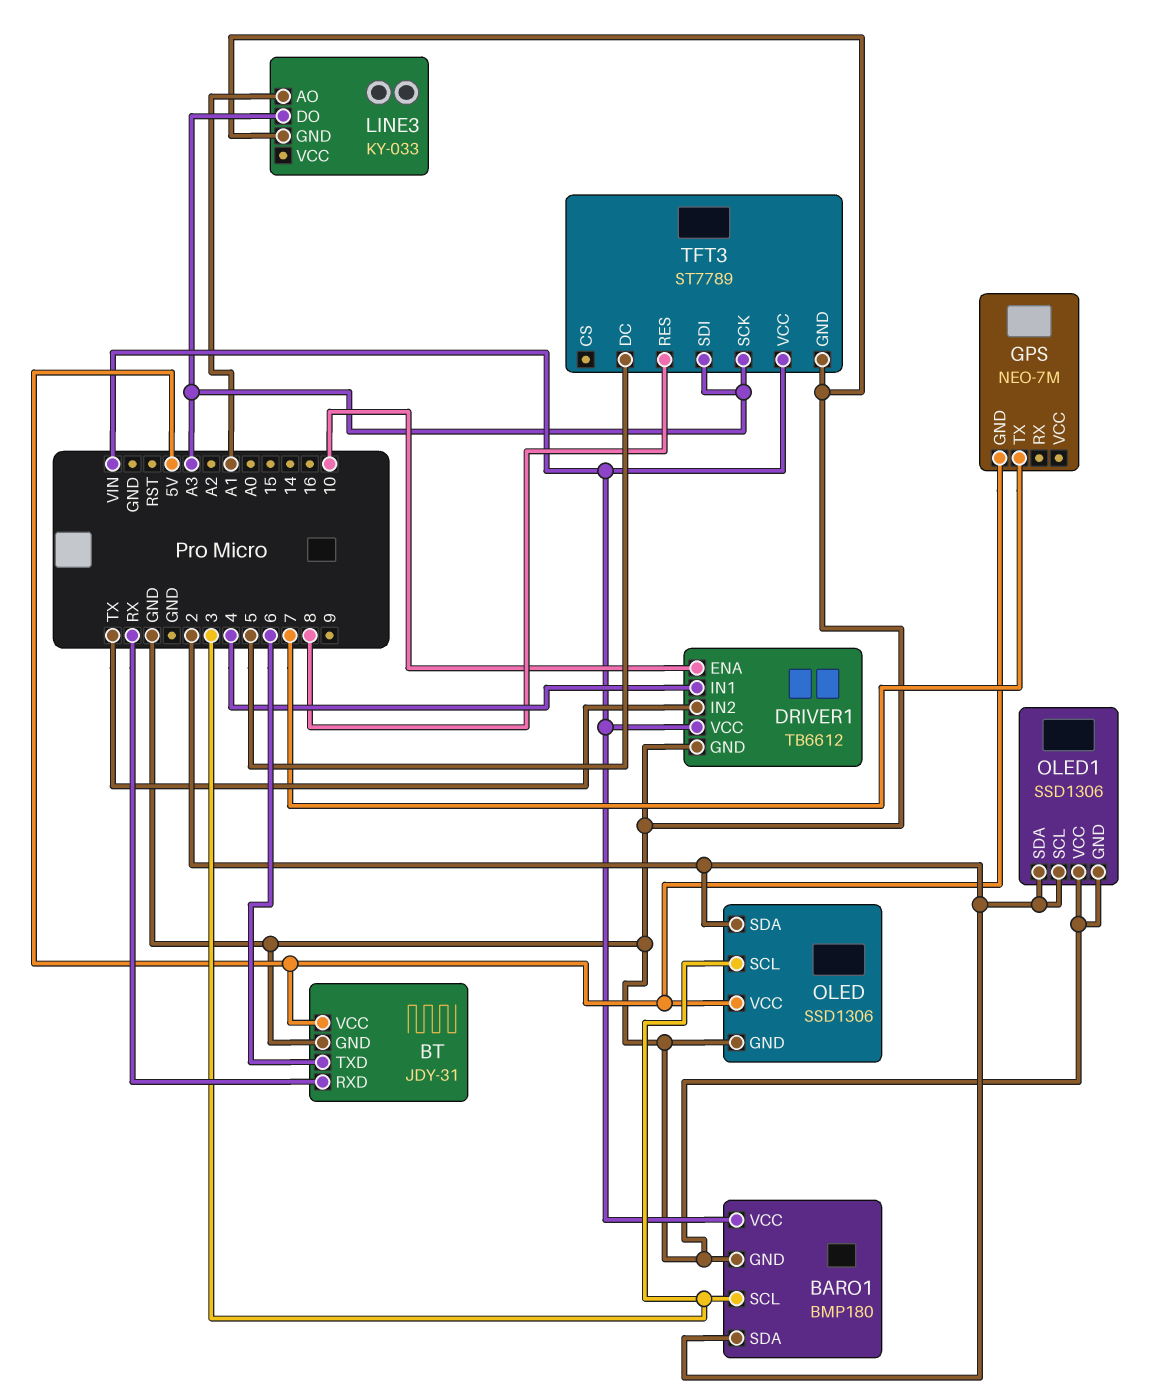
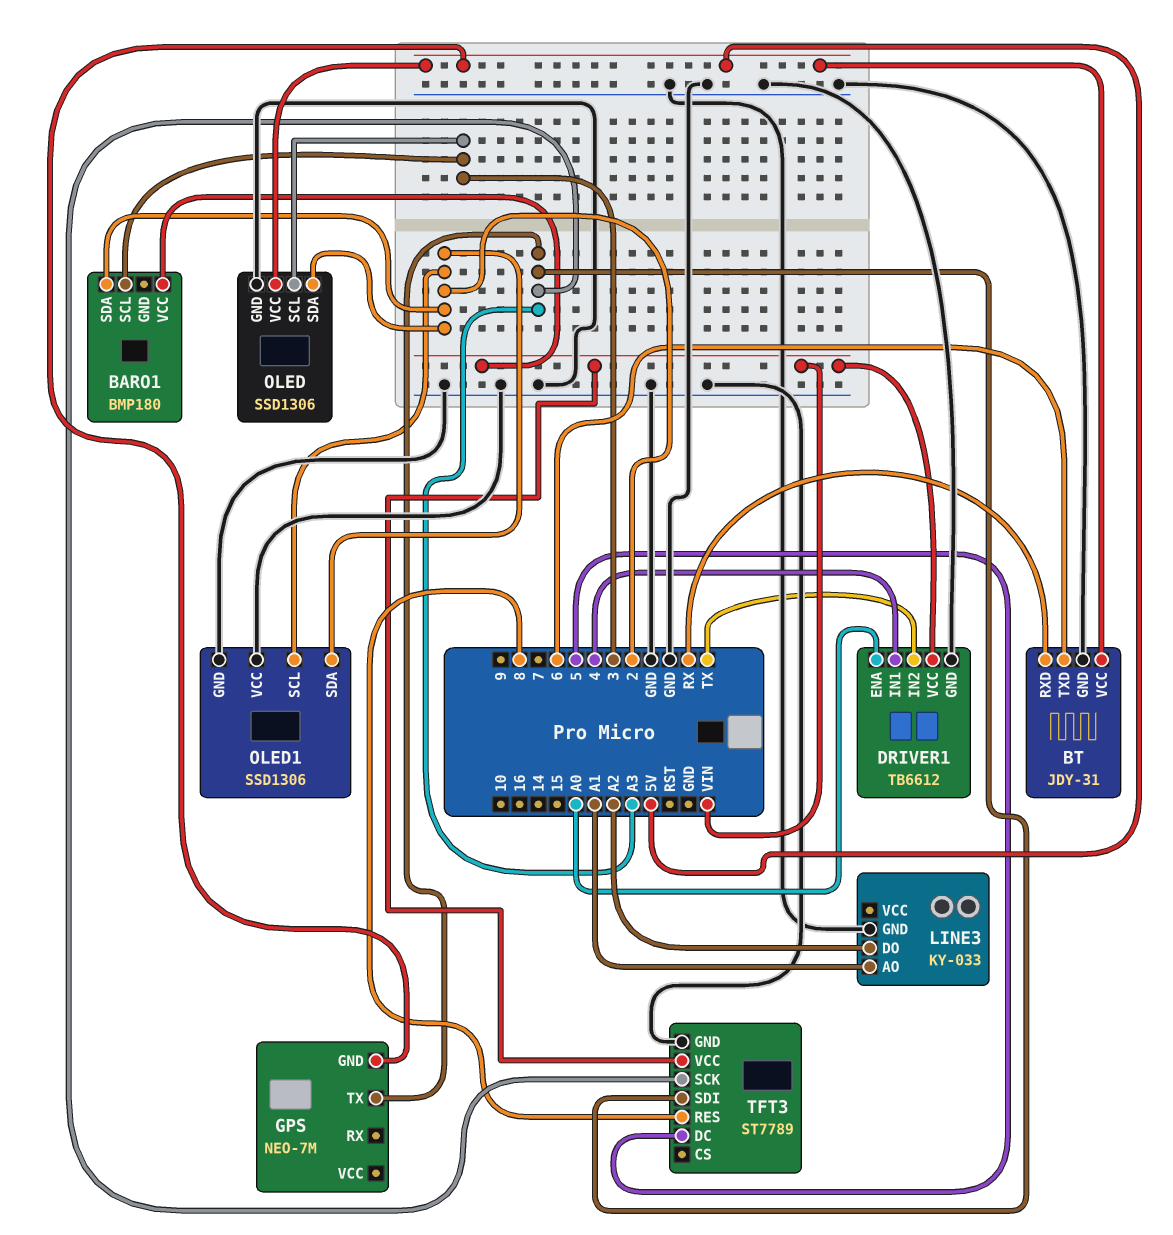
BARO1 pin GND: GND -> none
DRIVER1 pin ENA: 10 -> A0
GPS pin TX: 7 -> A3
LINE3 pin DO: A3 -> A2

